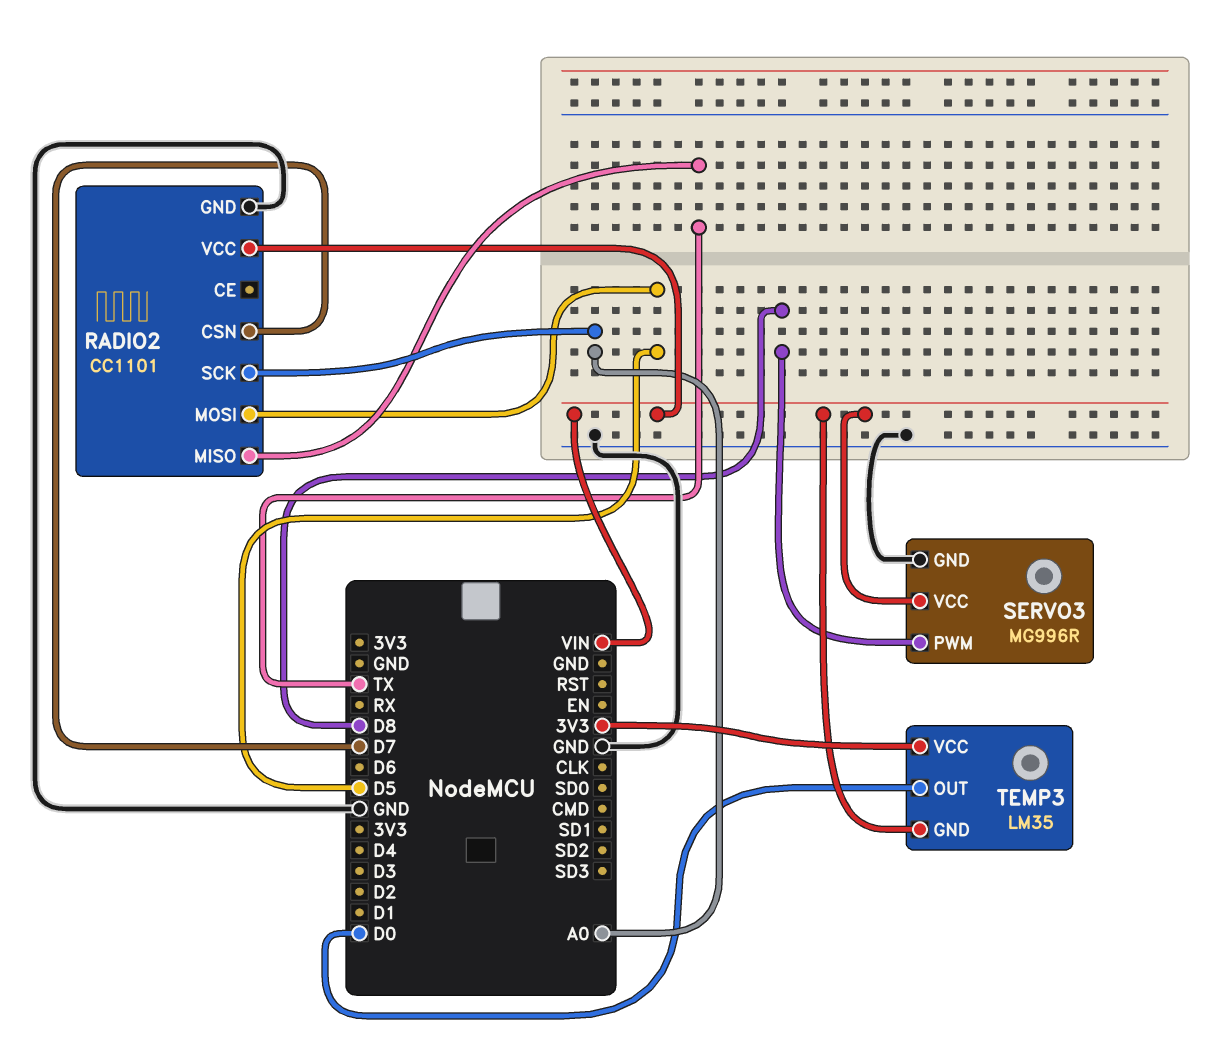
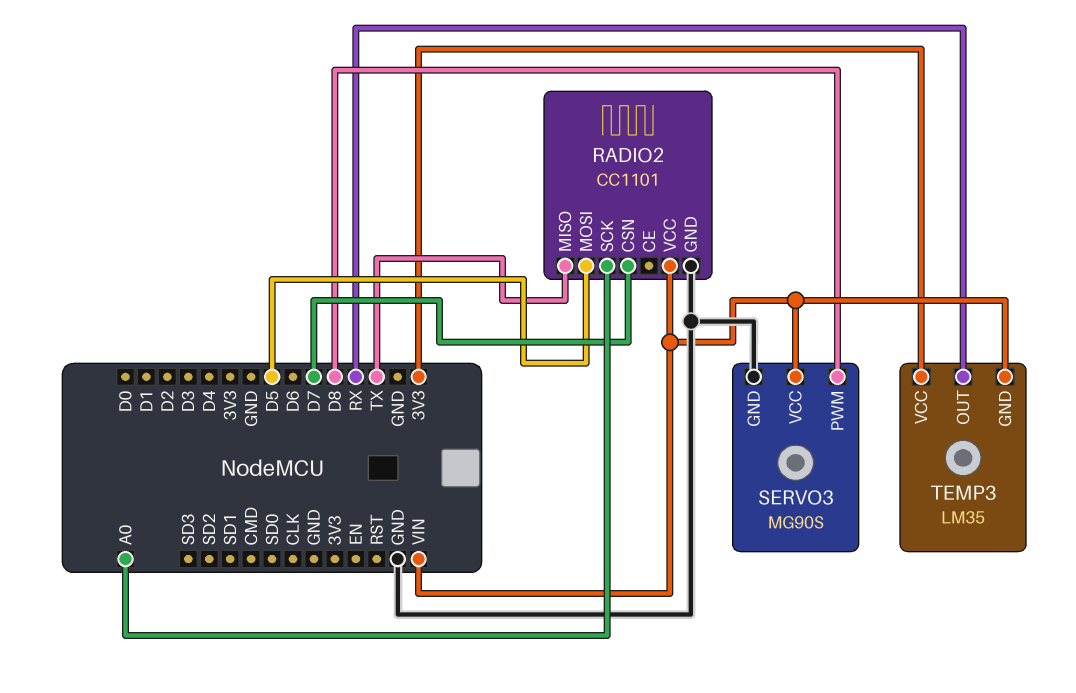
SERVO3: MG996R -> MG90S
TEMP3 pin OUT: D0 -> RX

